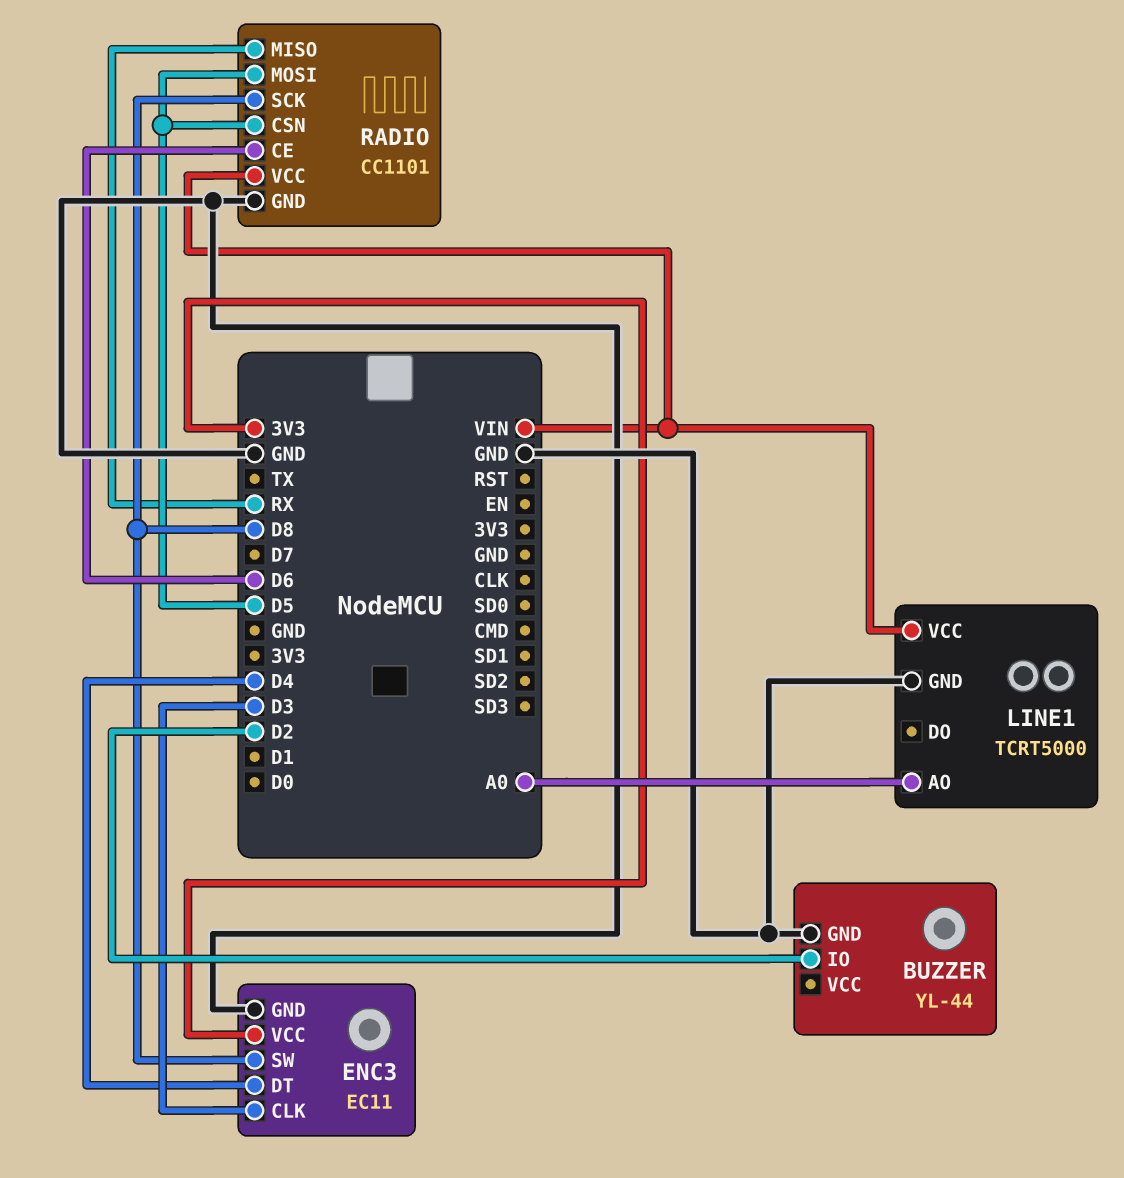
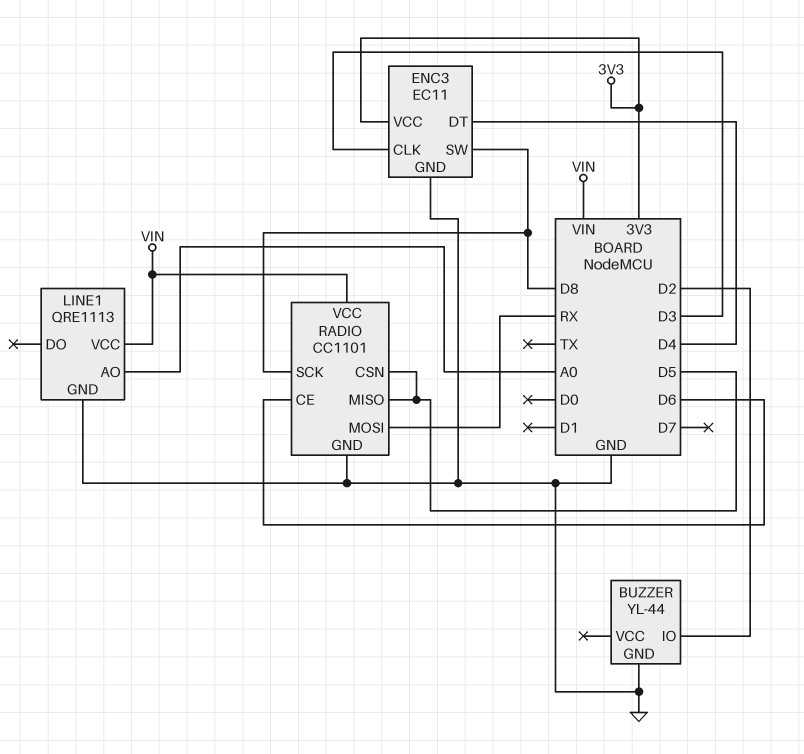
LINE1: TCRT5000 -> QRE1113
RADIO pin MISO: RX -> D5
RADIO pin MOSI: D5 -> RX

